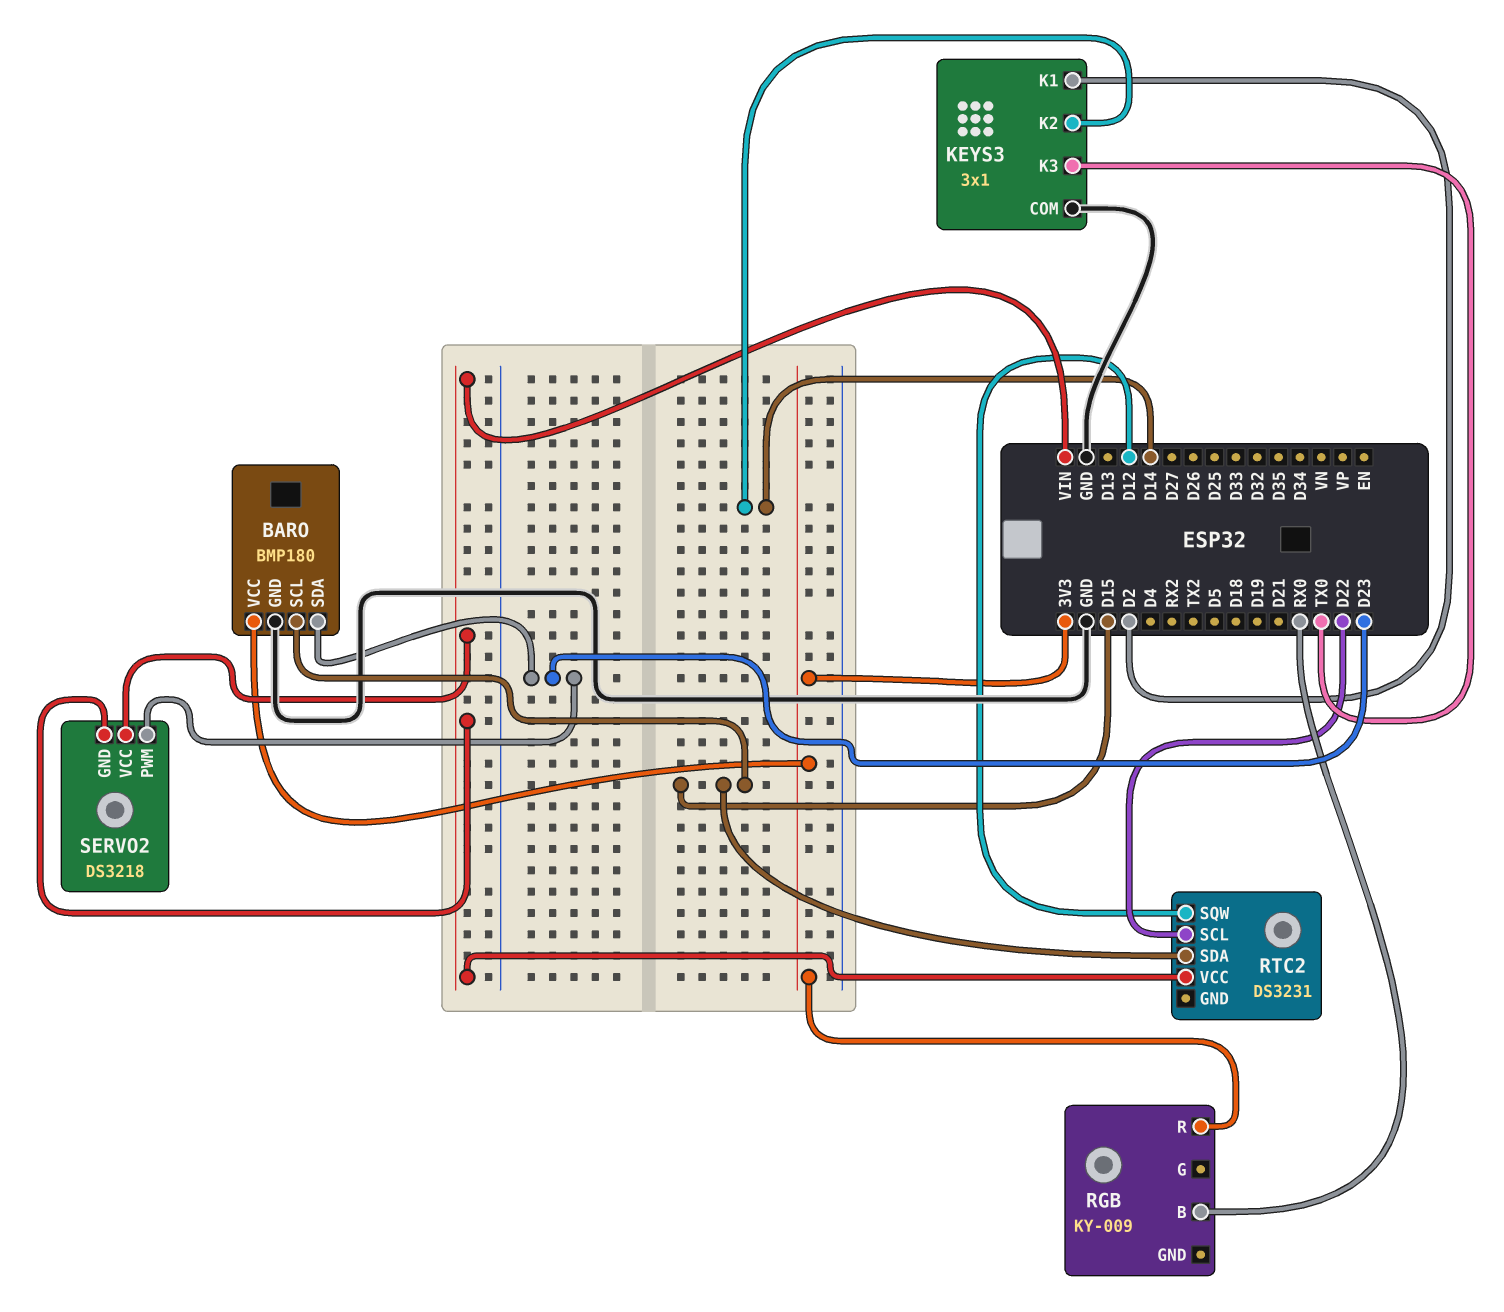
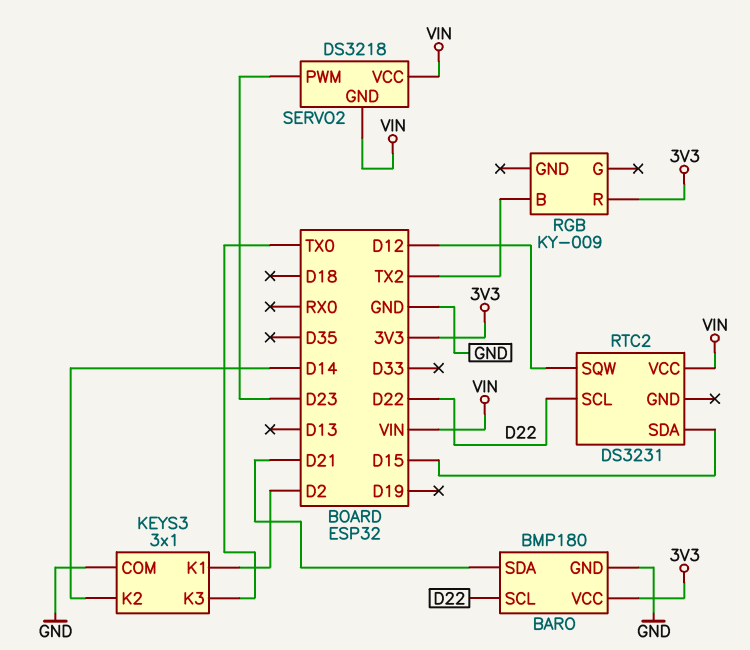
BARO pin SCL: D15 -> D22
BARO pin SDA: D23 -> D21
RGB pin B: RX0 -> TX2

